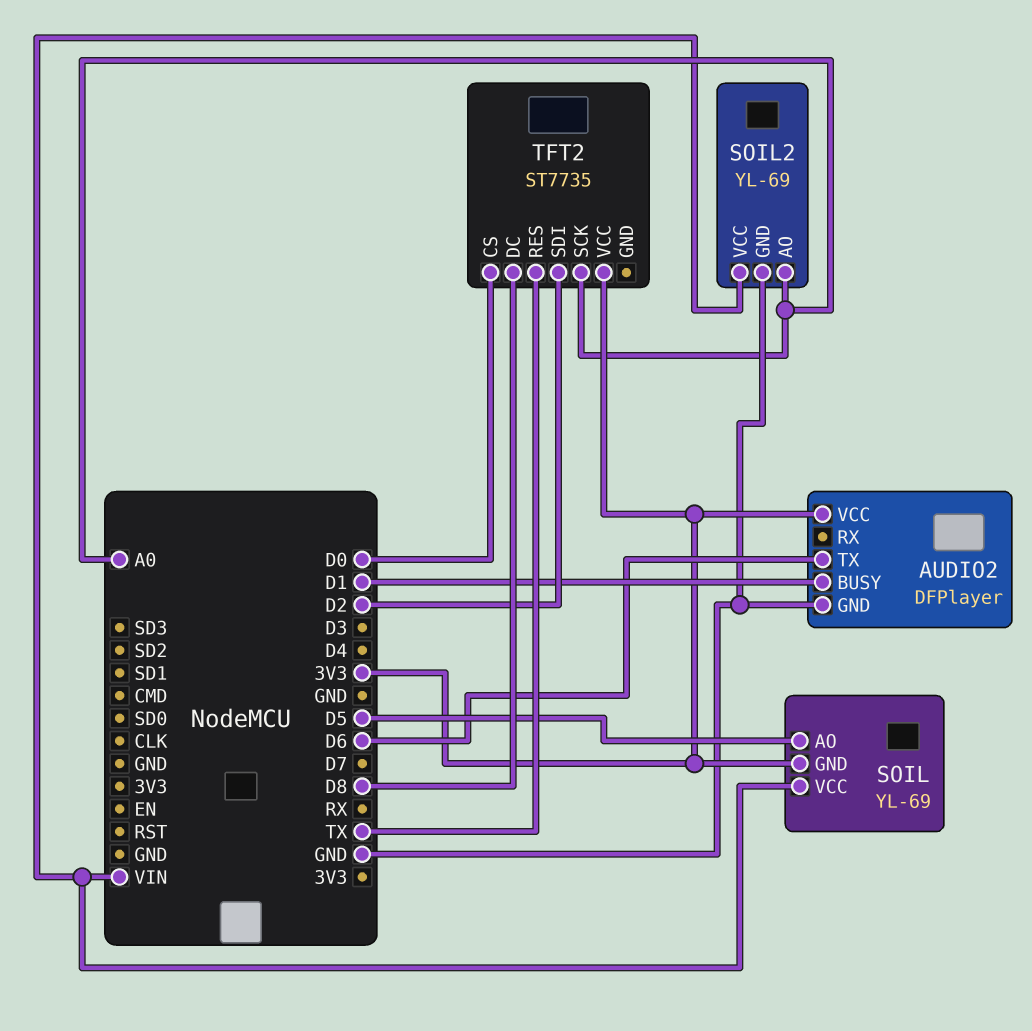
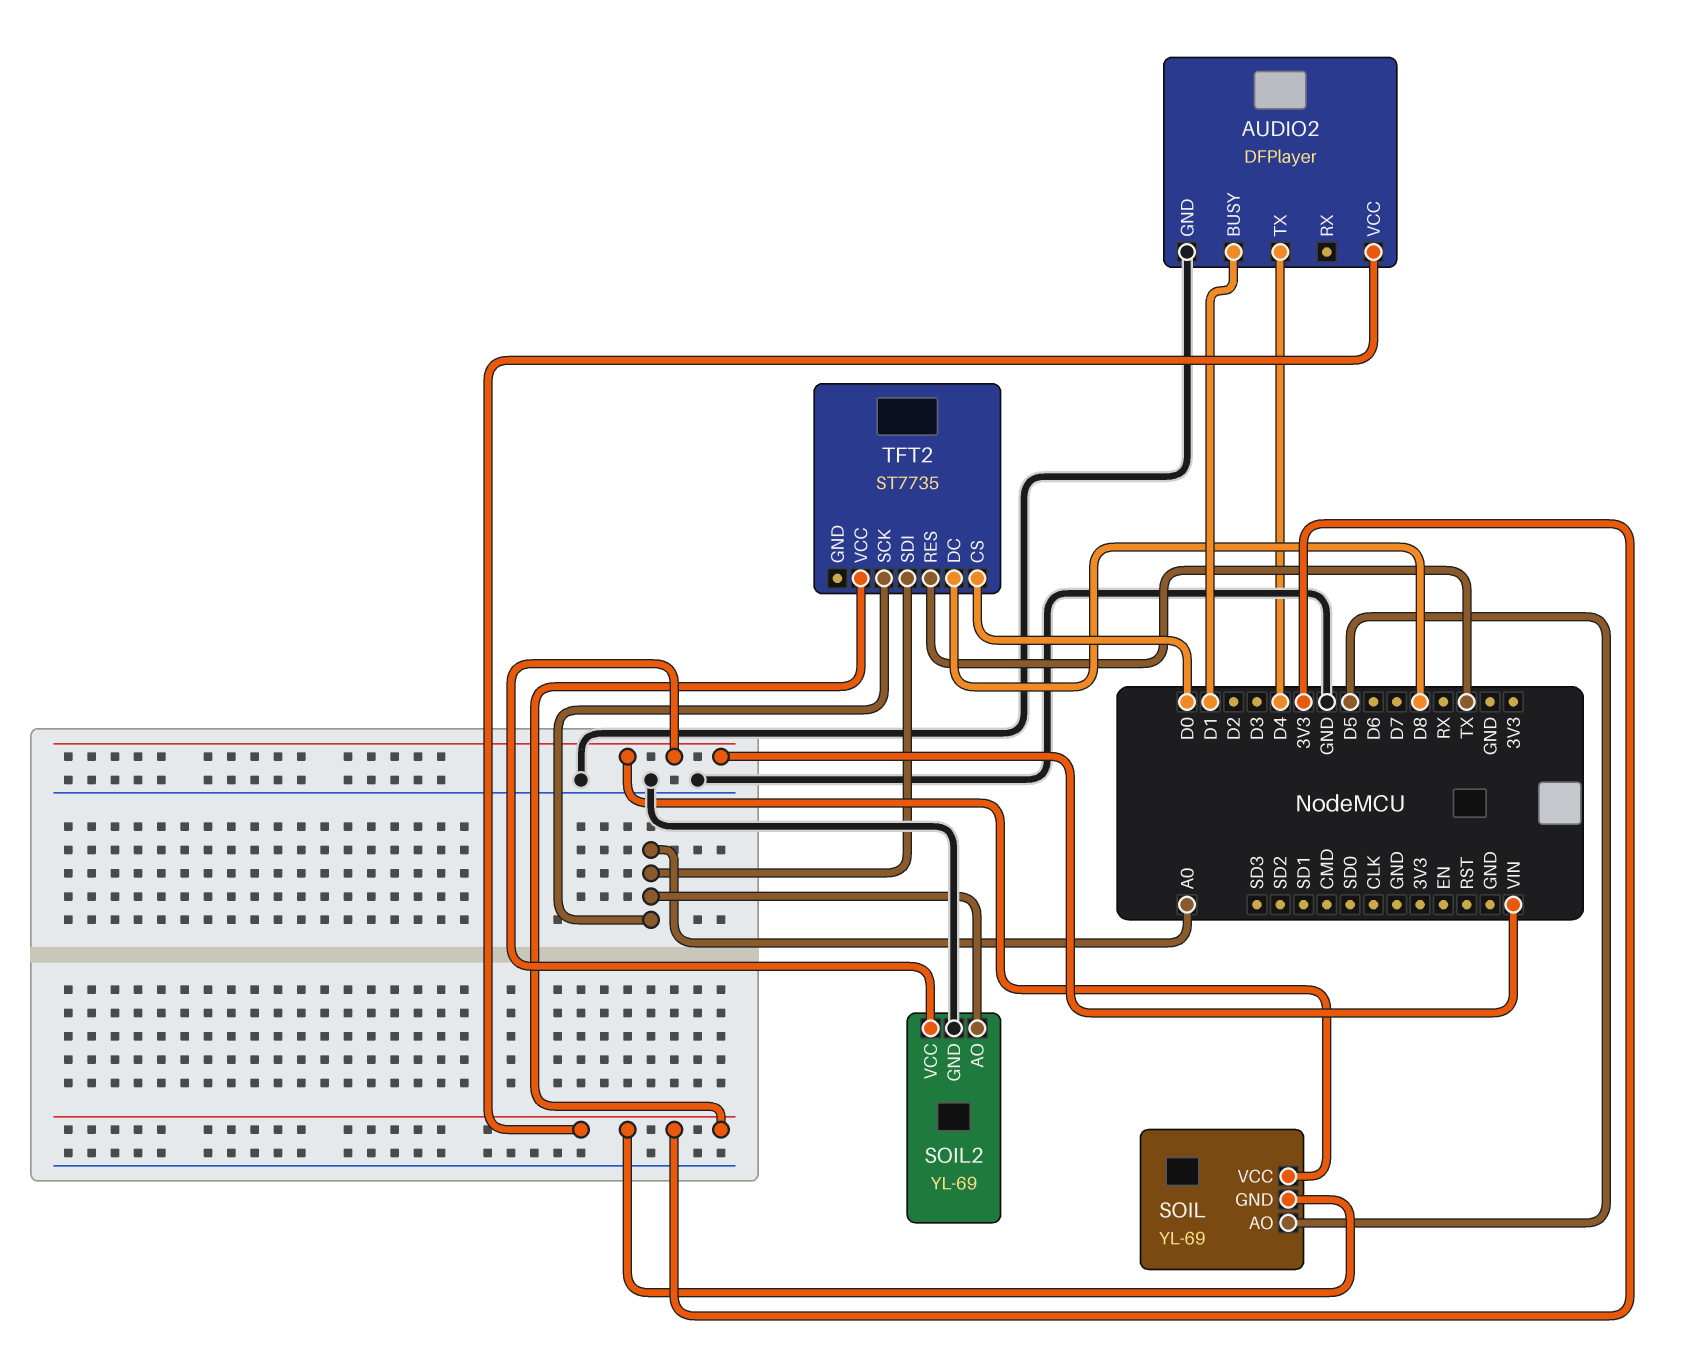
AUDIO2 pin TX: D6 -> D4
TFT2 pin SDI: D2 -> A0

